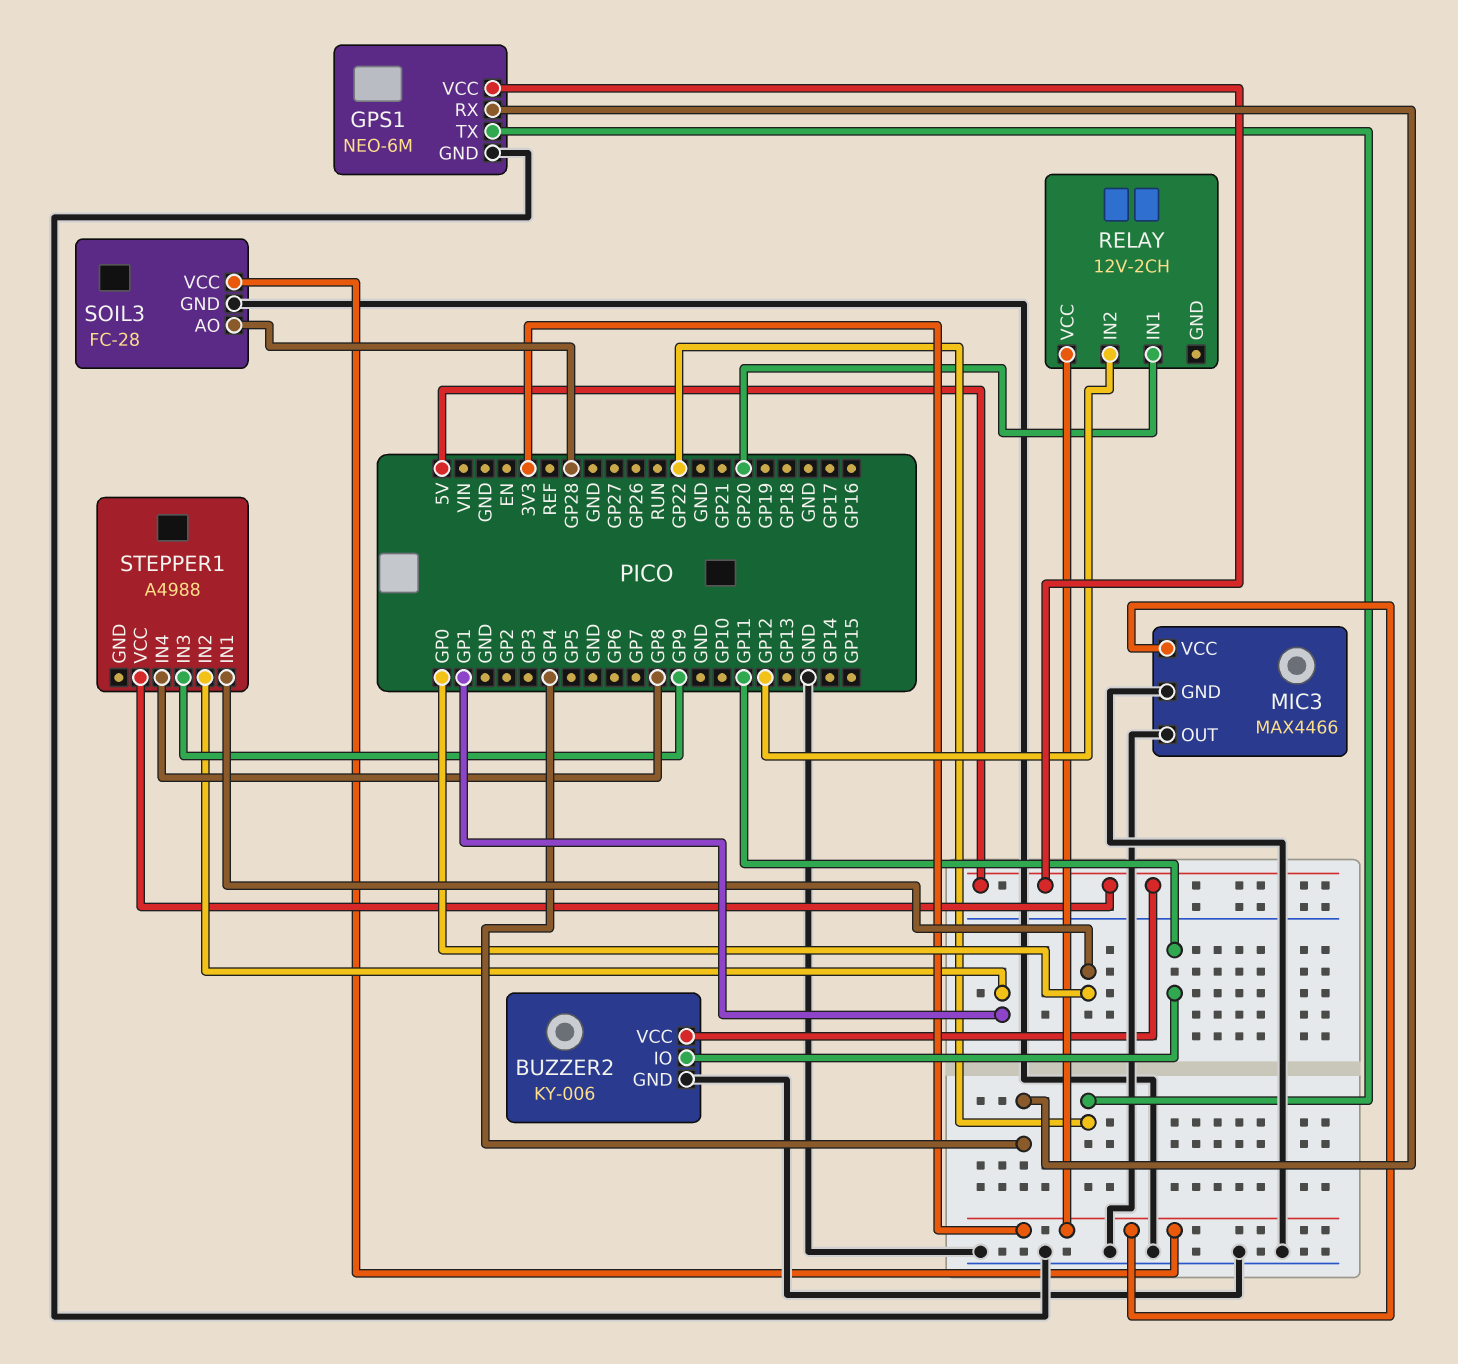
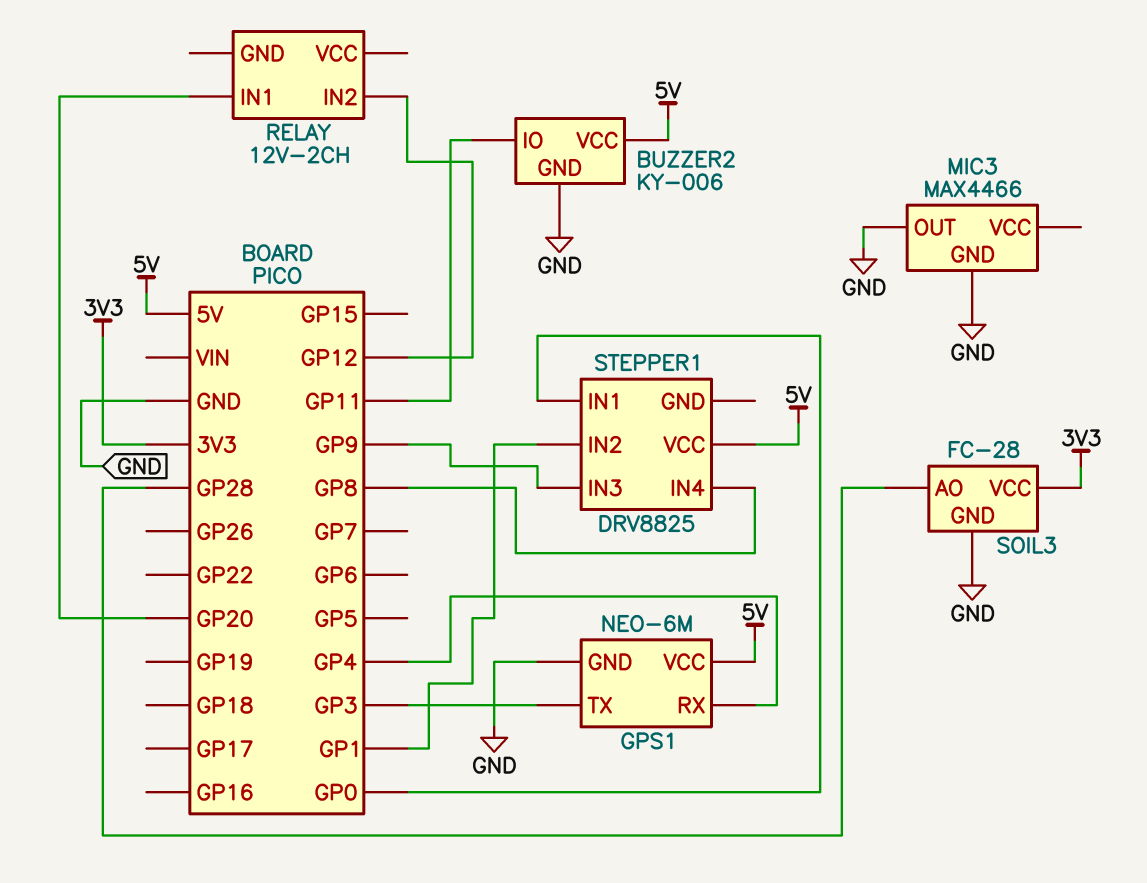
GPS1 pin TX: GP22 -> GP3
MIC3 pin VCC: 3V3 -> none
RELAY pin VCC: 3V3 -> none
STEPPER1: A4988 -> DRV8825

